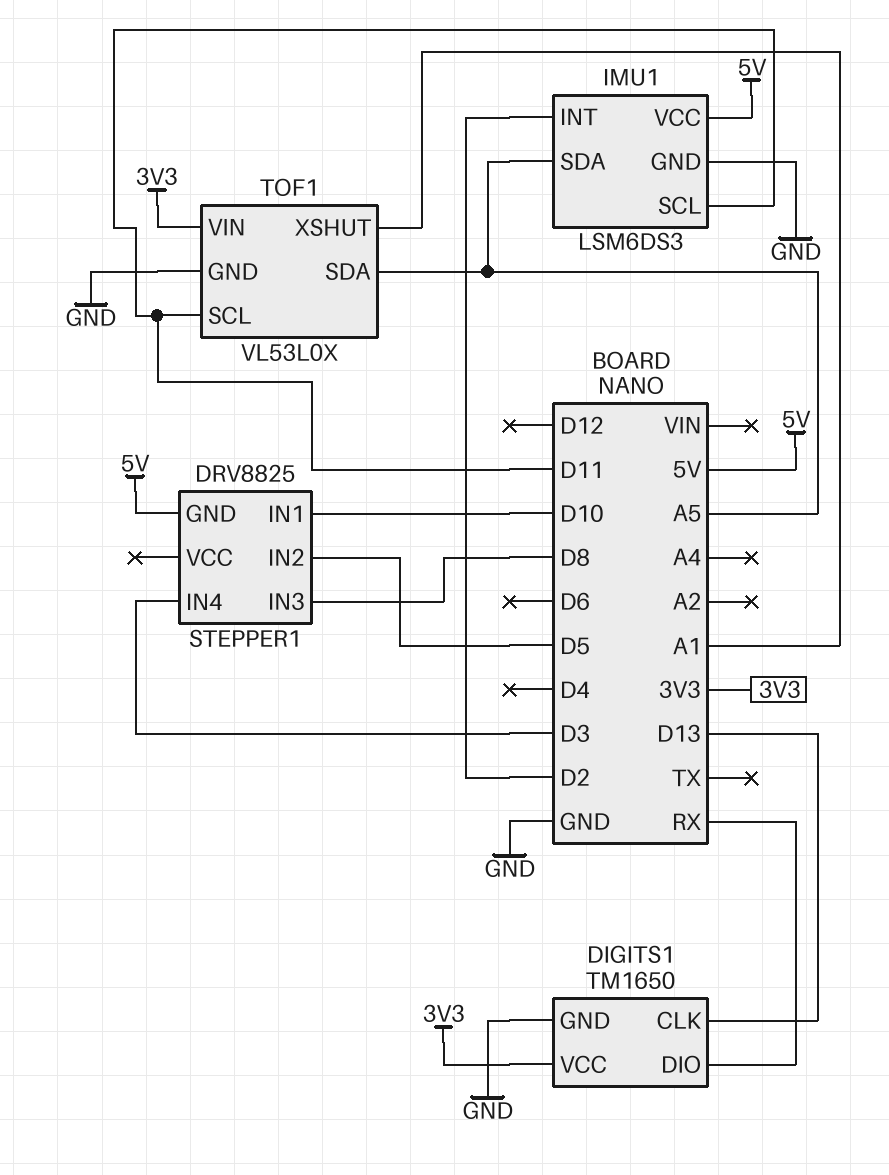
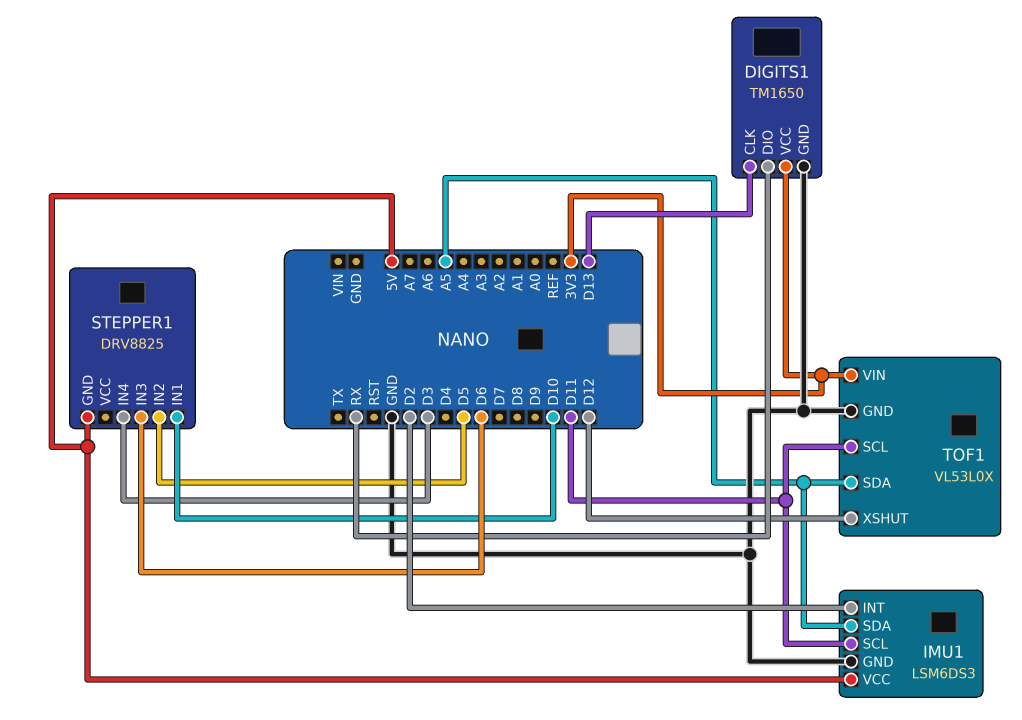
STEPPER1 pin IN3: D8 -> D6
TOF1 pin XSHUT: A1 -> D12

